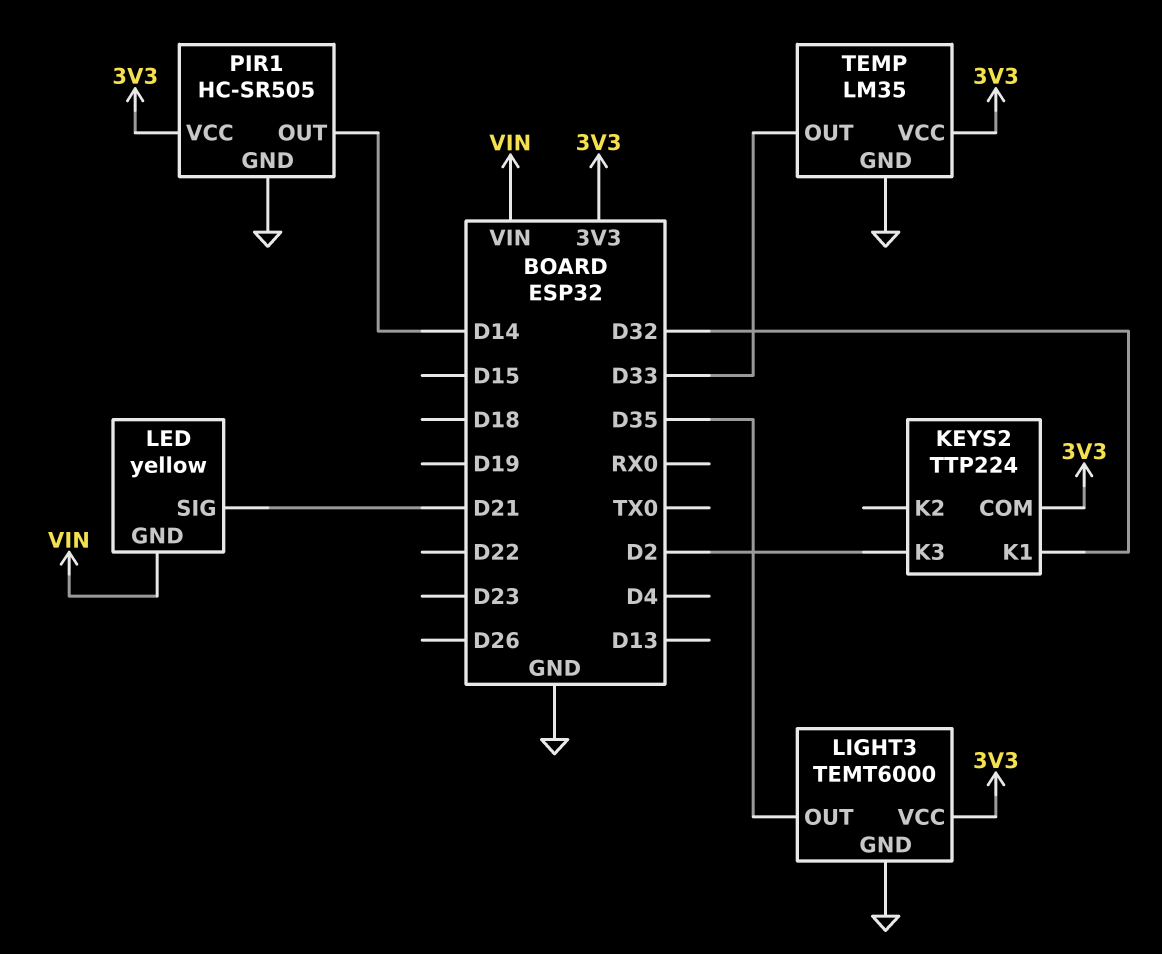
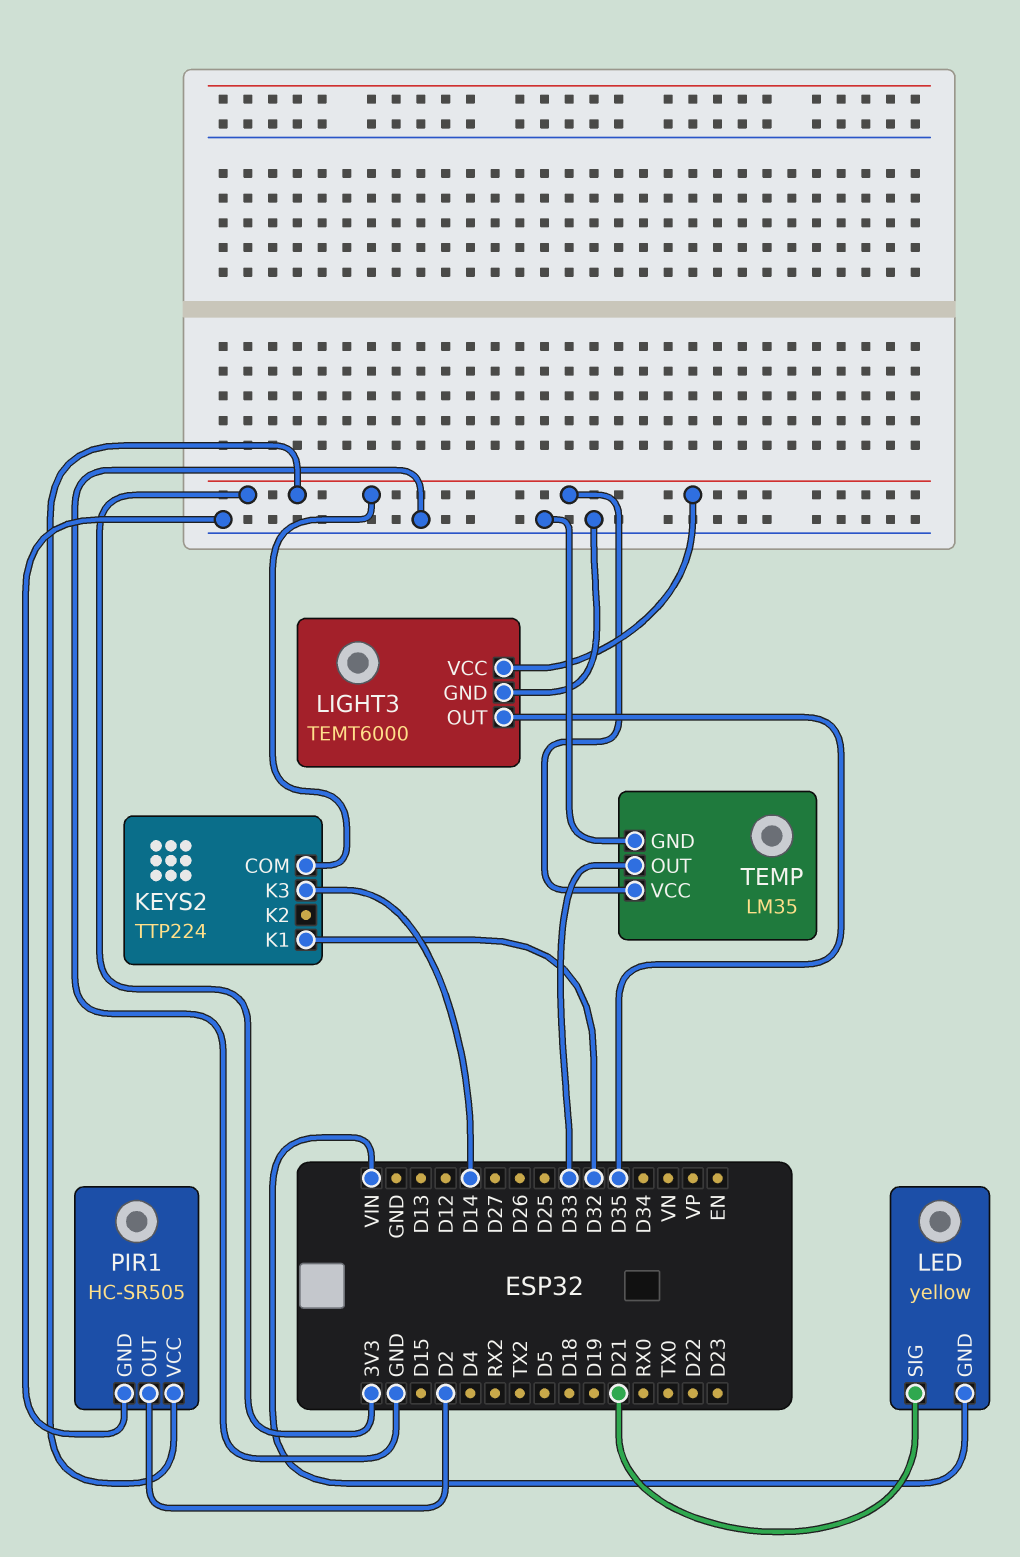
KEYS2 pin K3: D2 -> D14
PIR1 pin OUT: D14 -> D2

